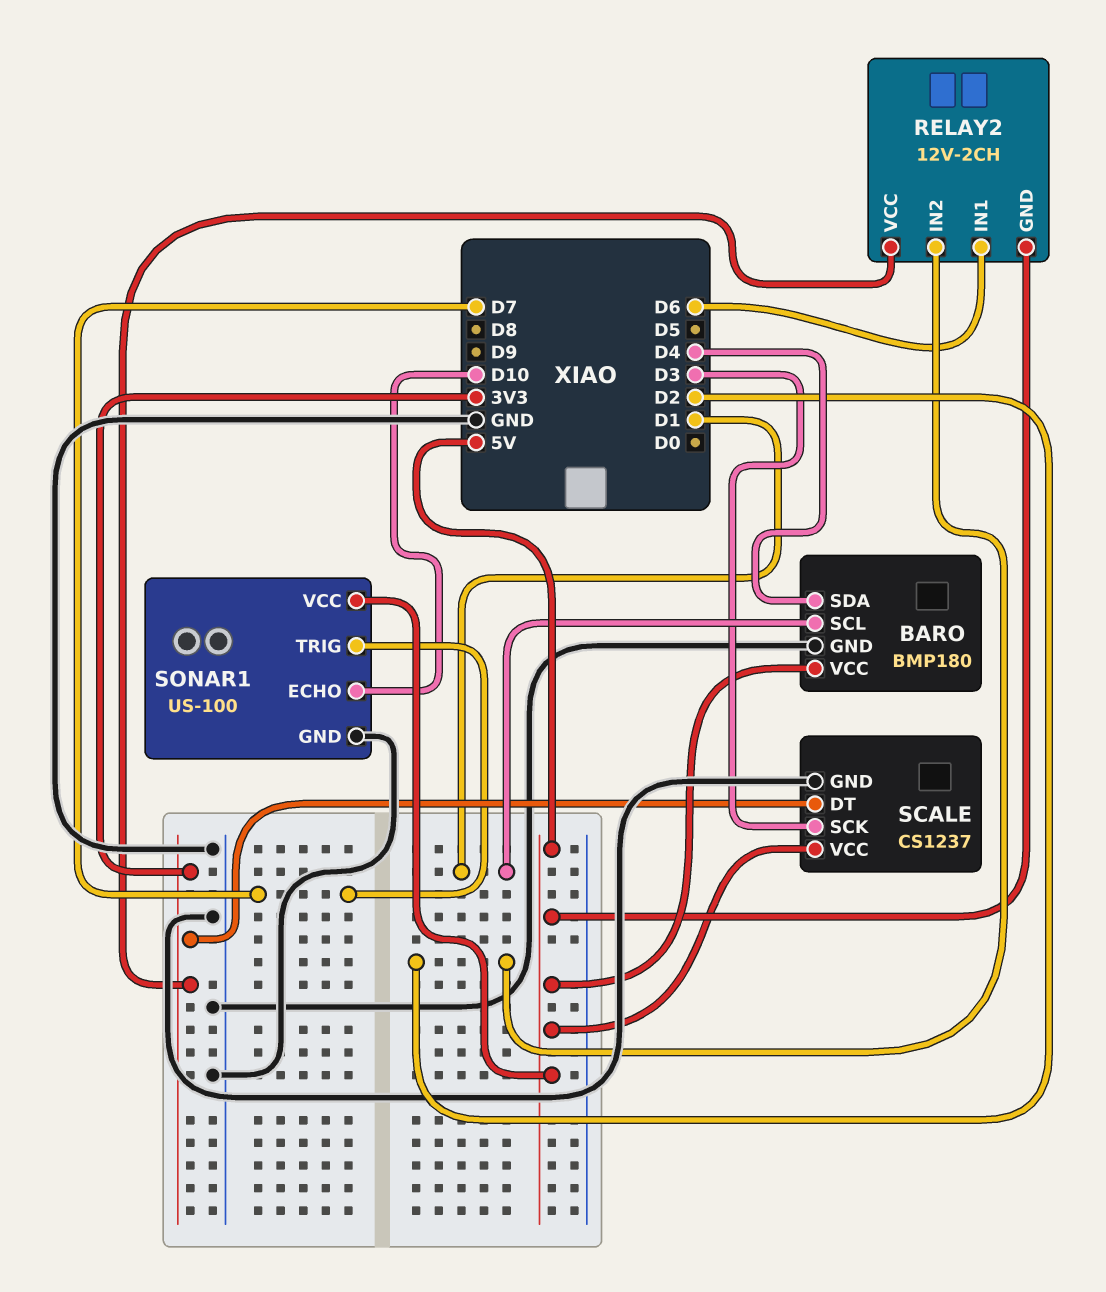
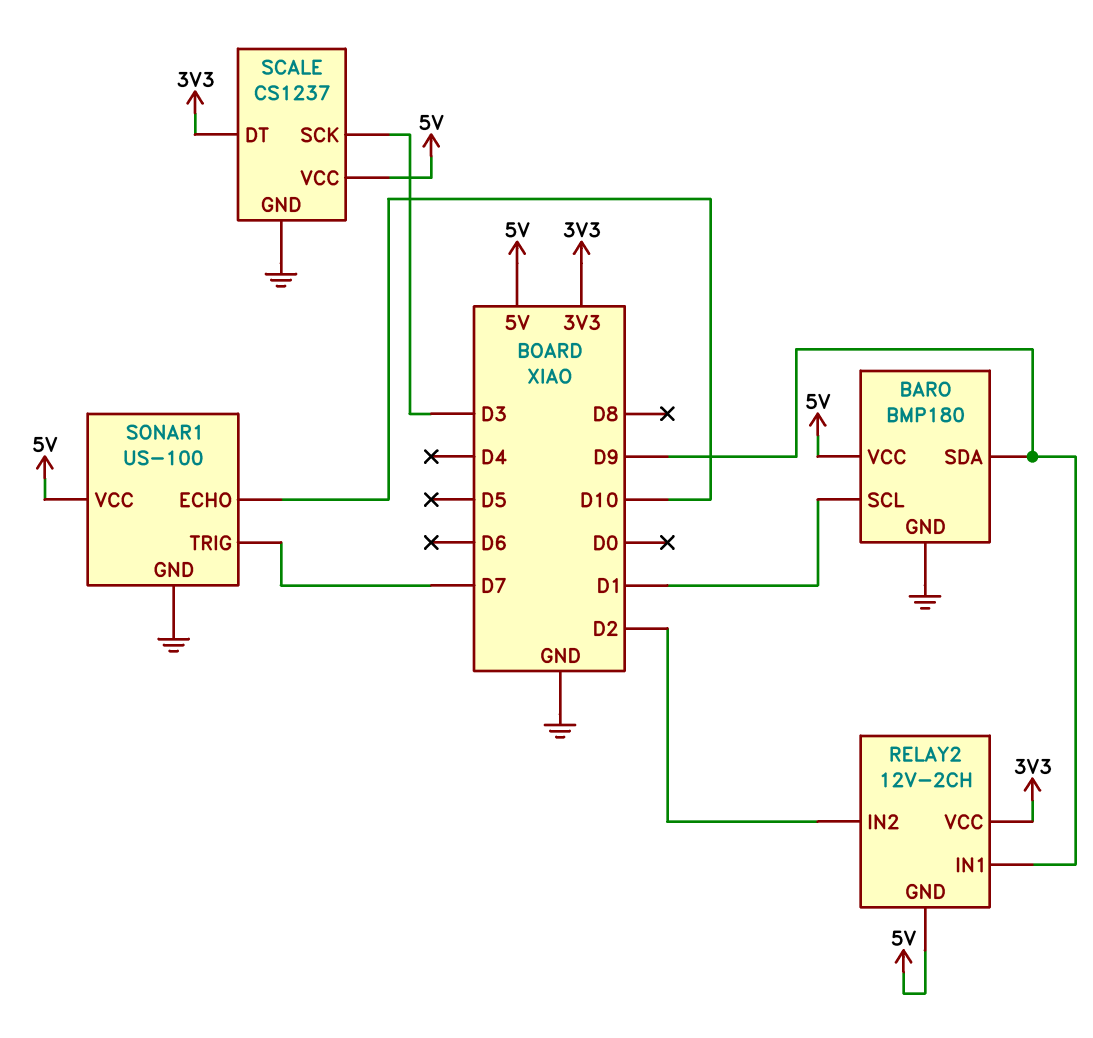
BARO pin SDA: D4 -> D9
RELAY2 pin IN1: D6 -> D9

